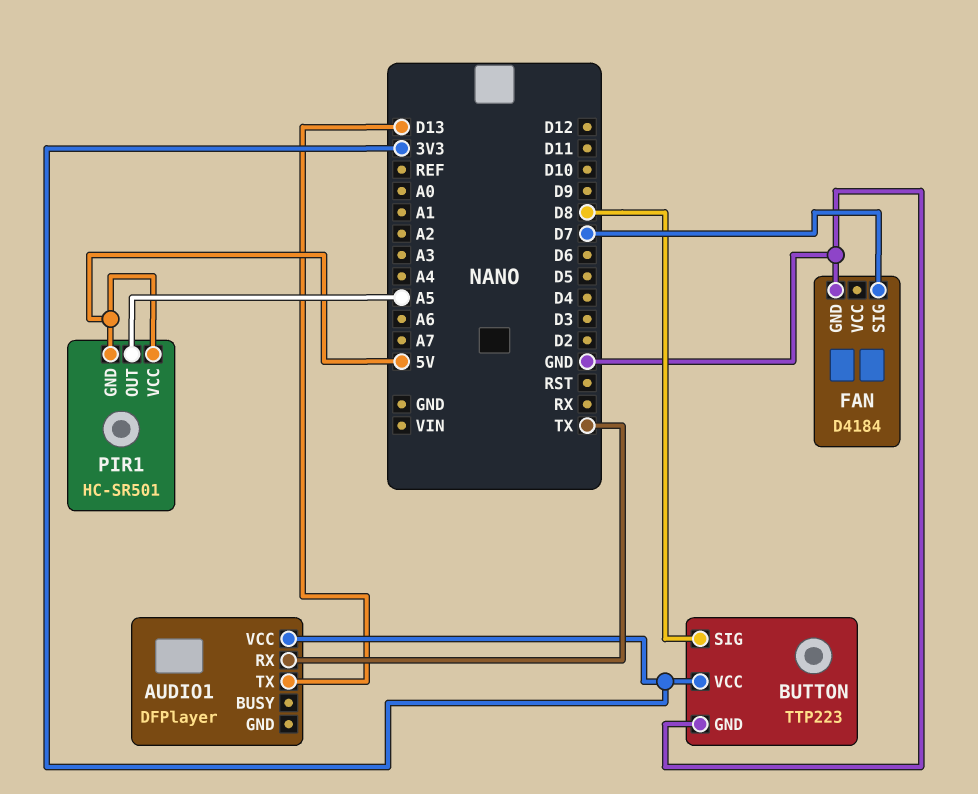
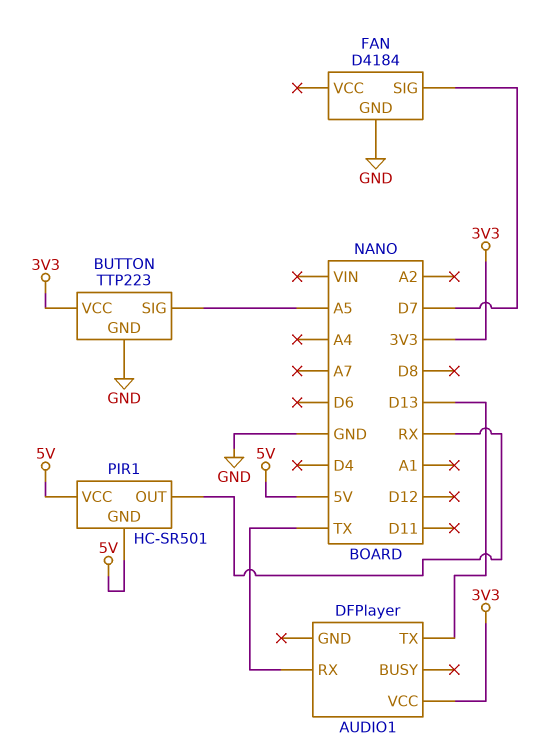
BUTTON pin SIG: D8 -> A5
PIR1 pin OUT: A5 -> RX

